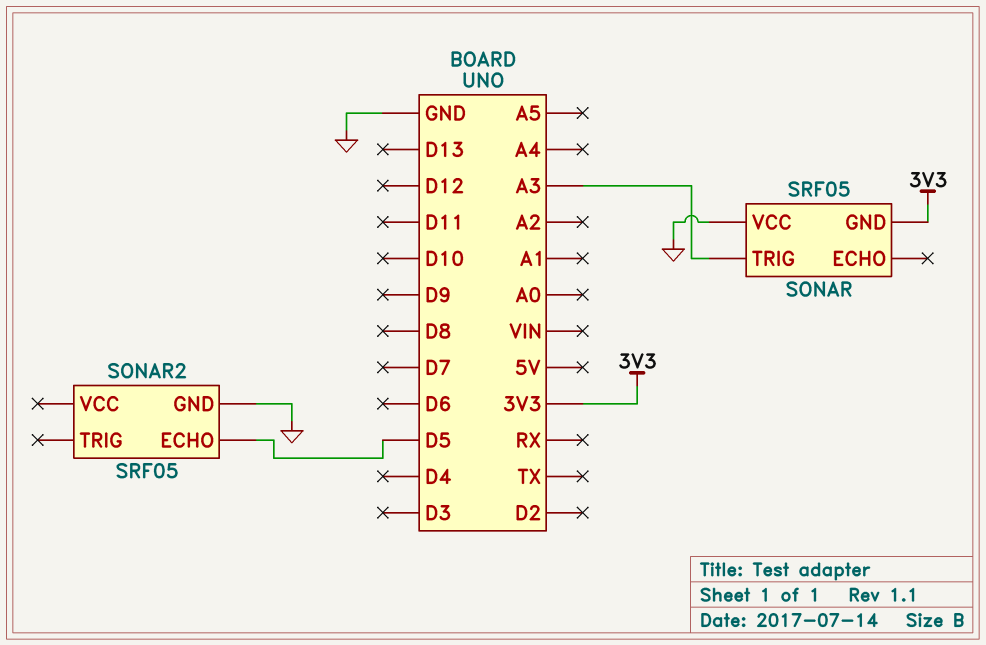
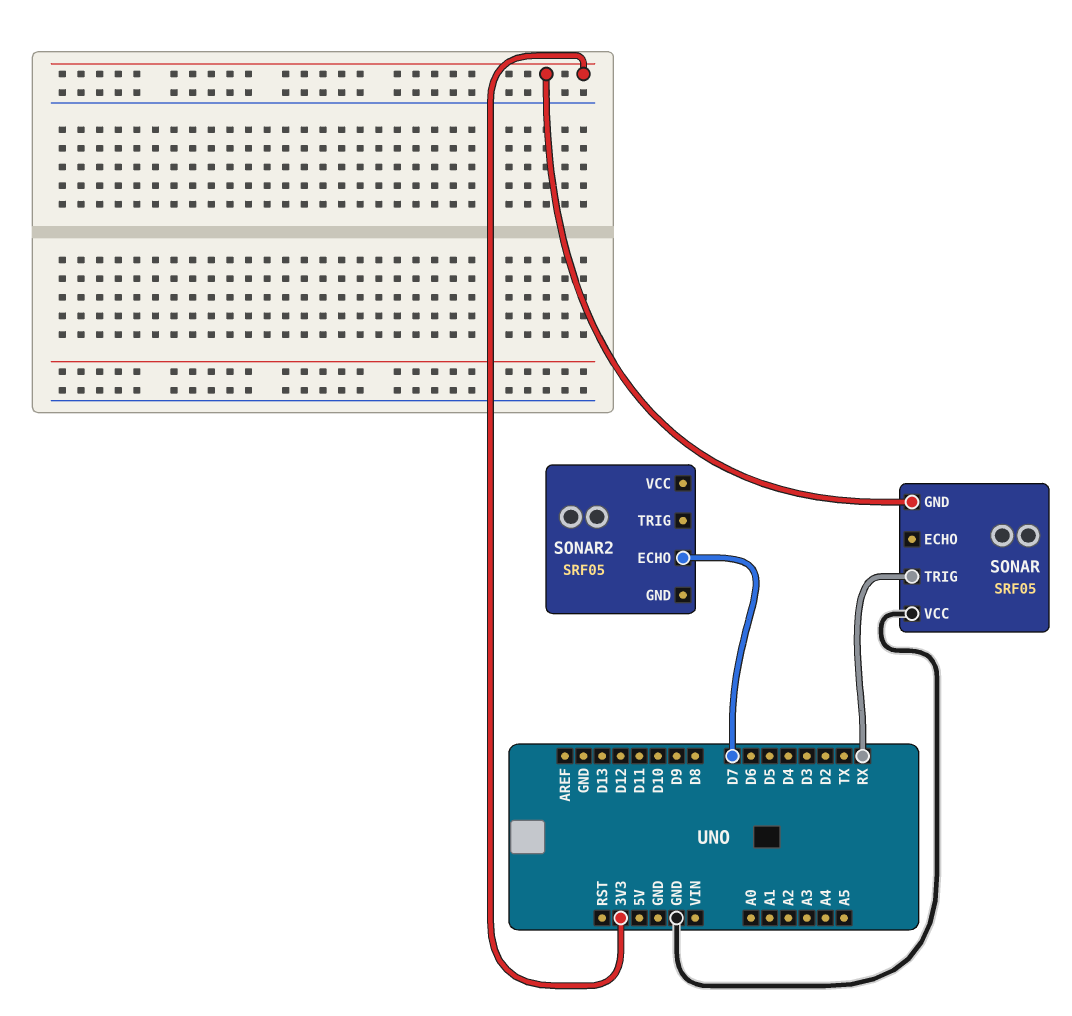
SONAR pin TRIG: A3 -> RX
SONAR2 pin ECHO: D5 -> D7
SONAR2 pin GND: GND -> none

